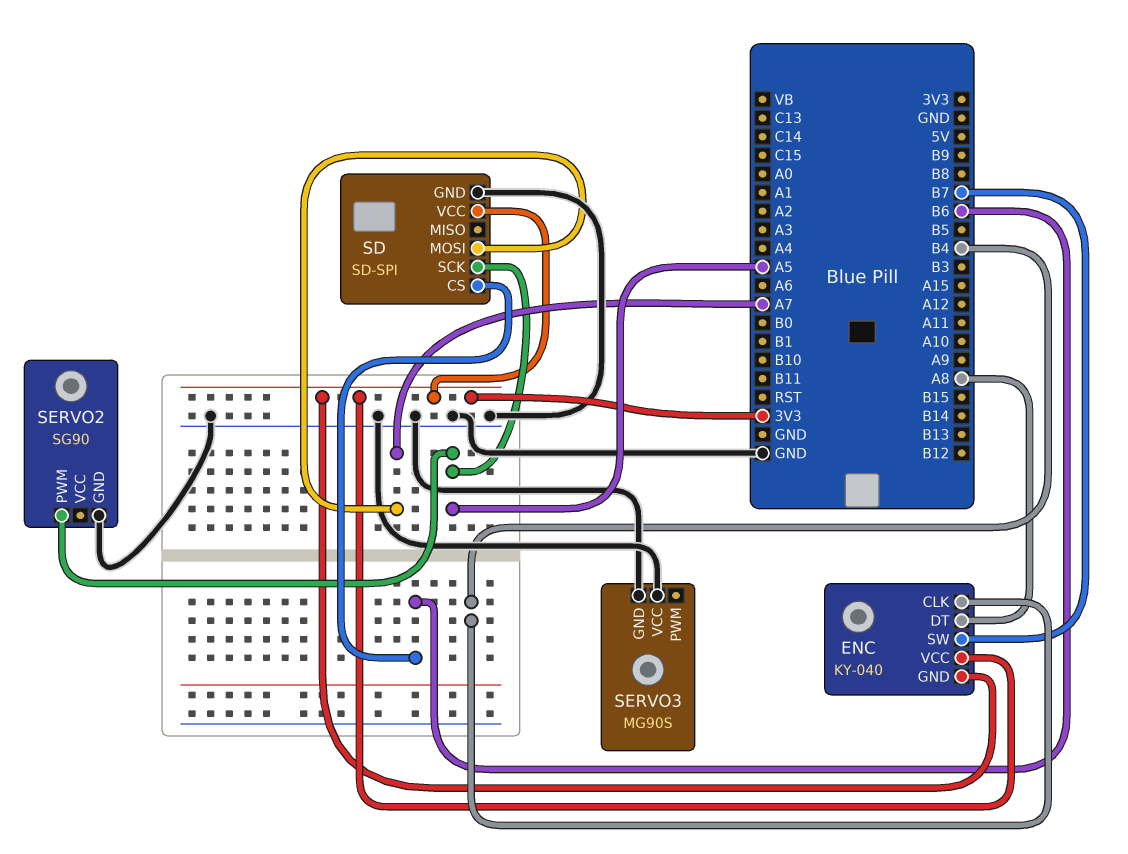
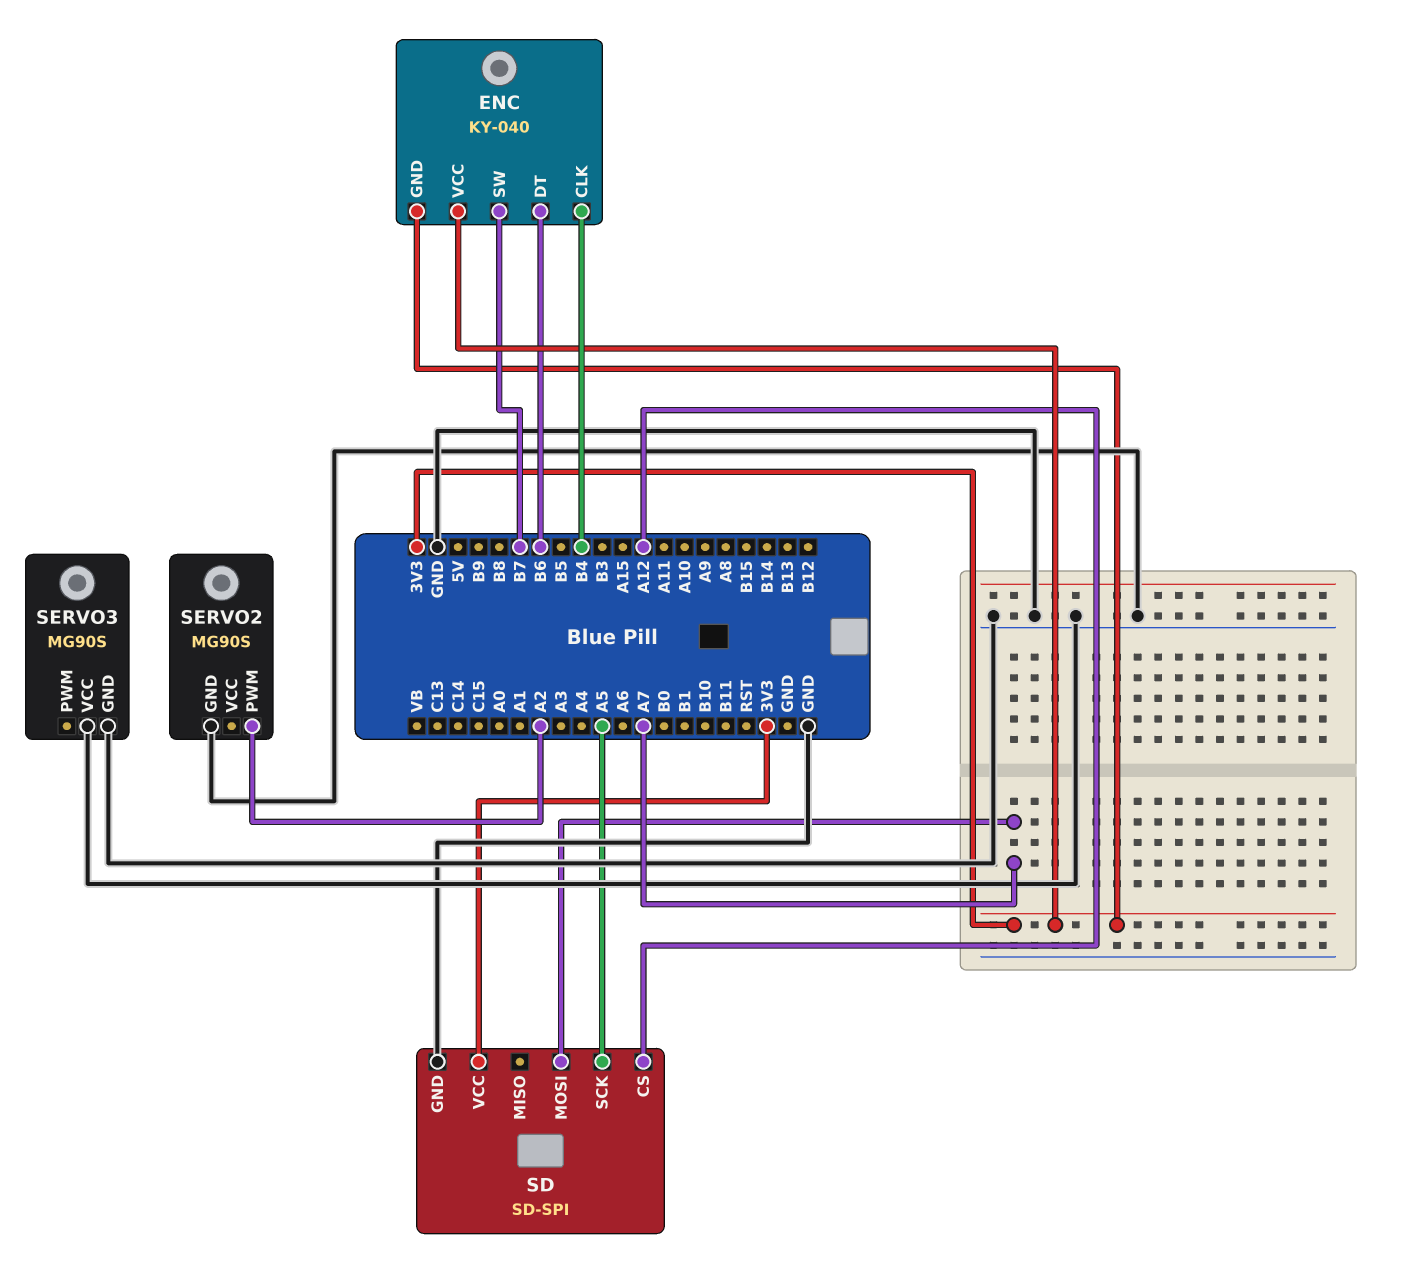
ENC pin DT: A8 -> B6
SD pin CS: B6 -> A12
SERVO2: SG90 -> MG90S
SERVO2 pin PWM: A5 -> A2

